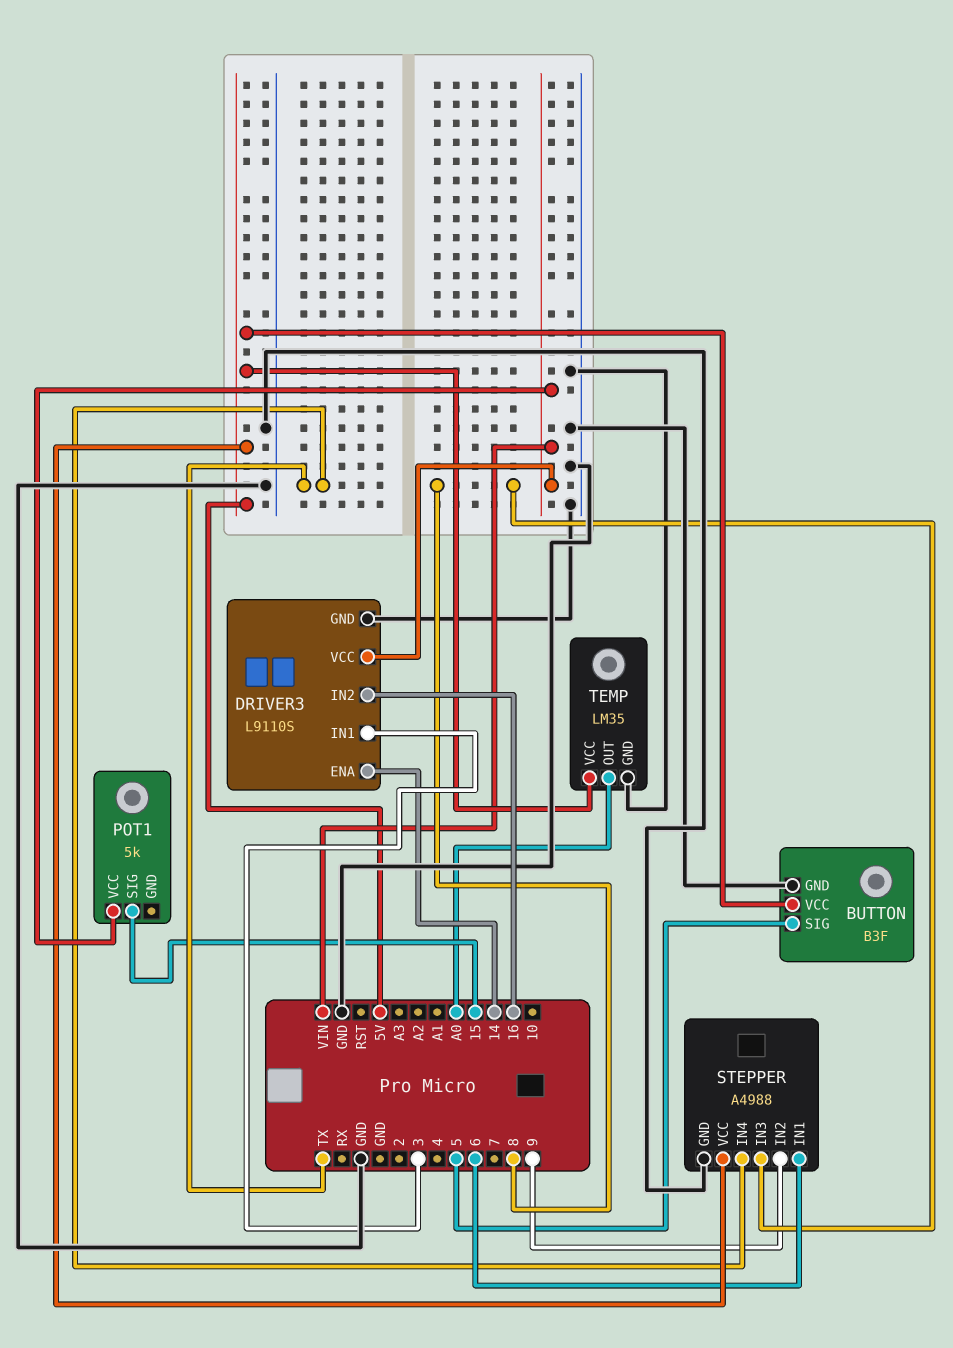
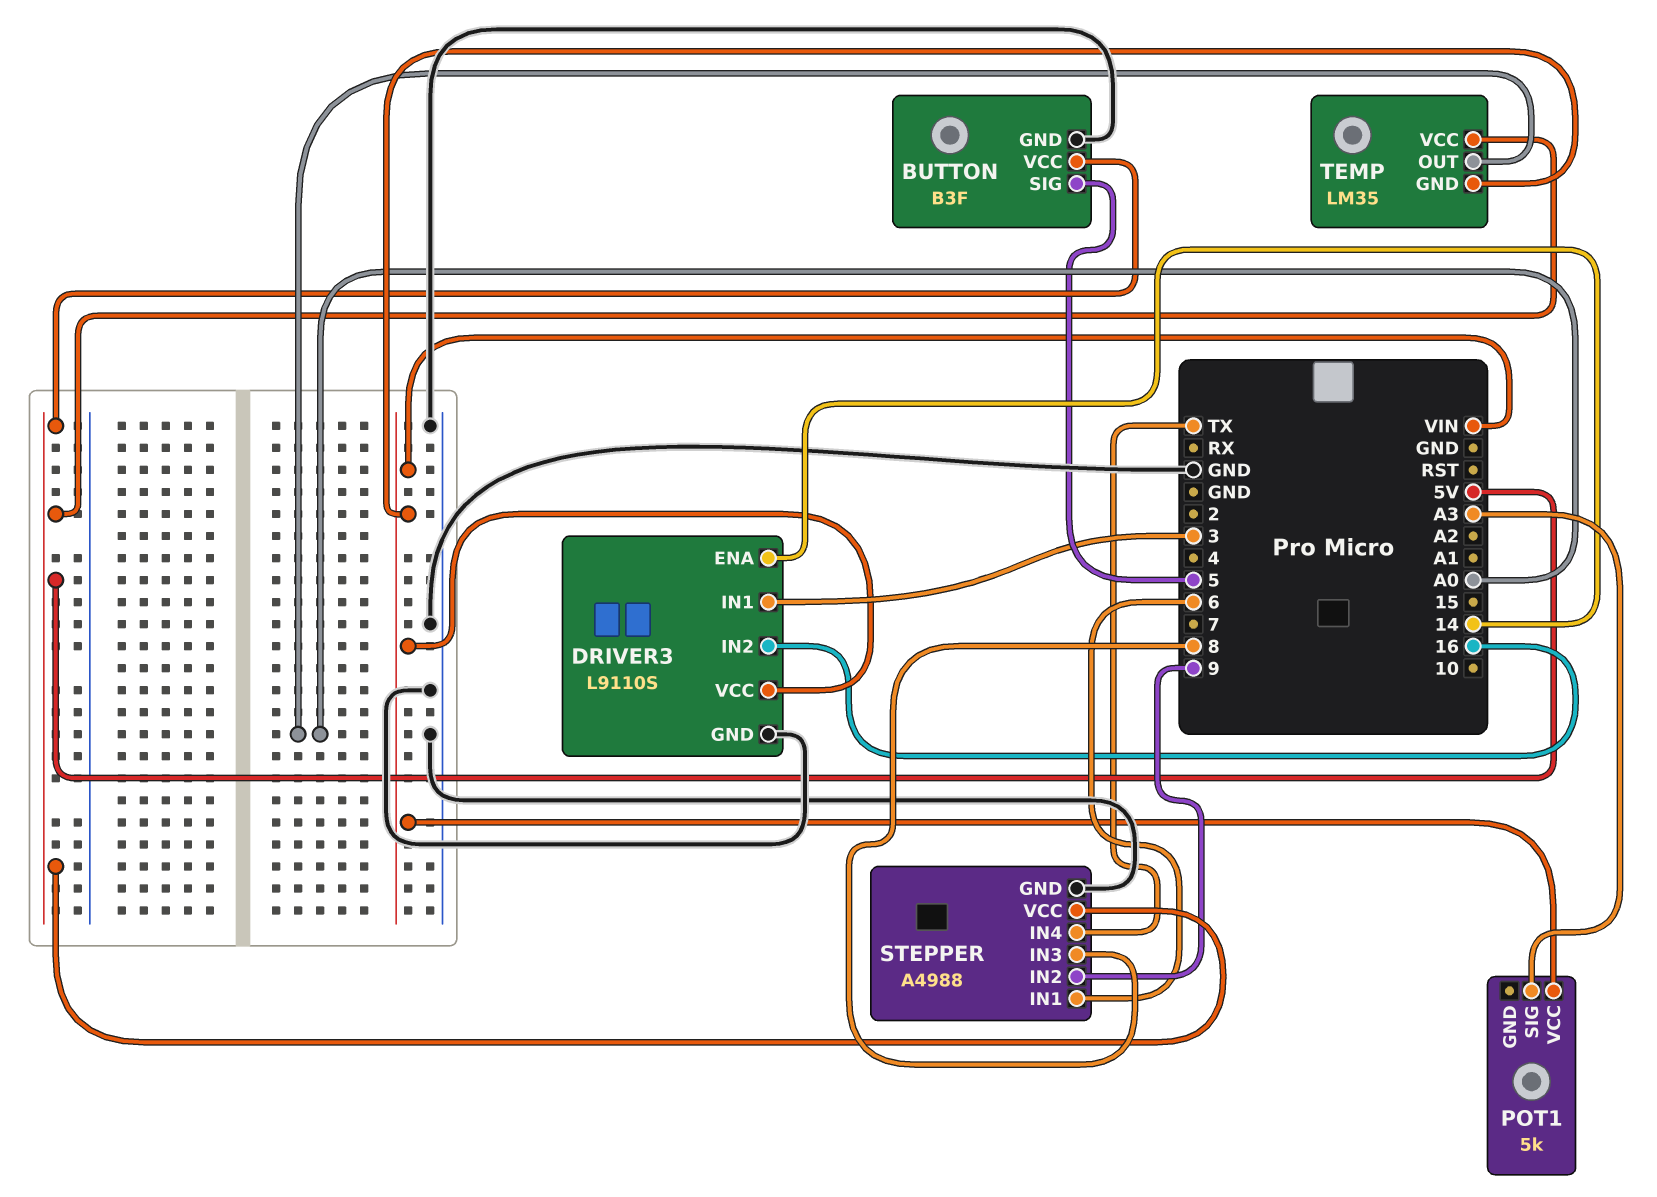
POT1 pin SIG: 15 -> A3
TEMP pin GND: GND -> VIN

